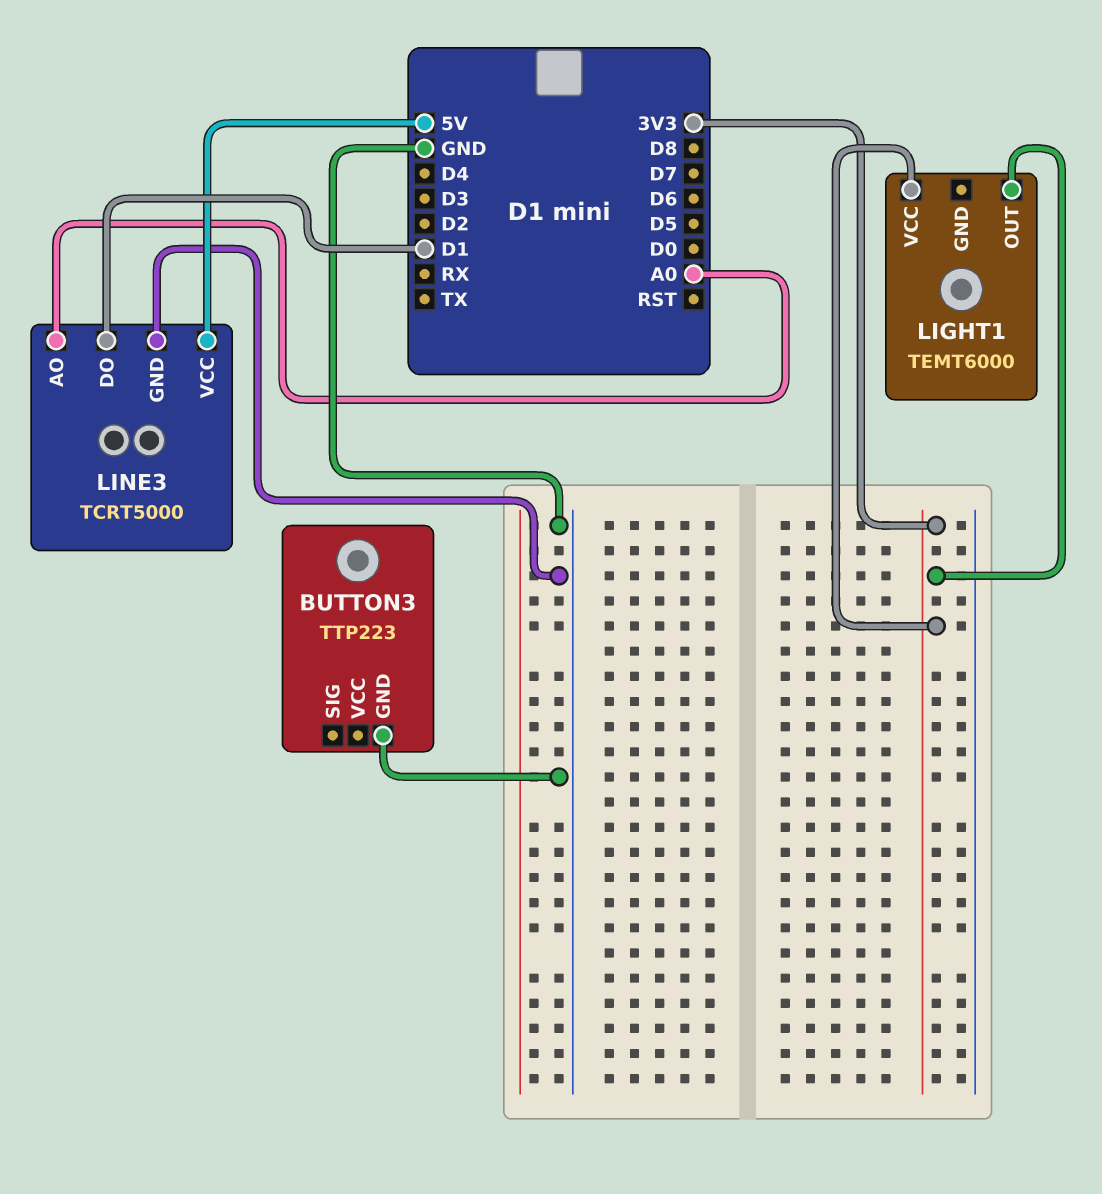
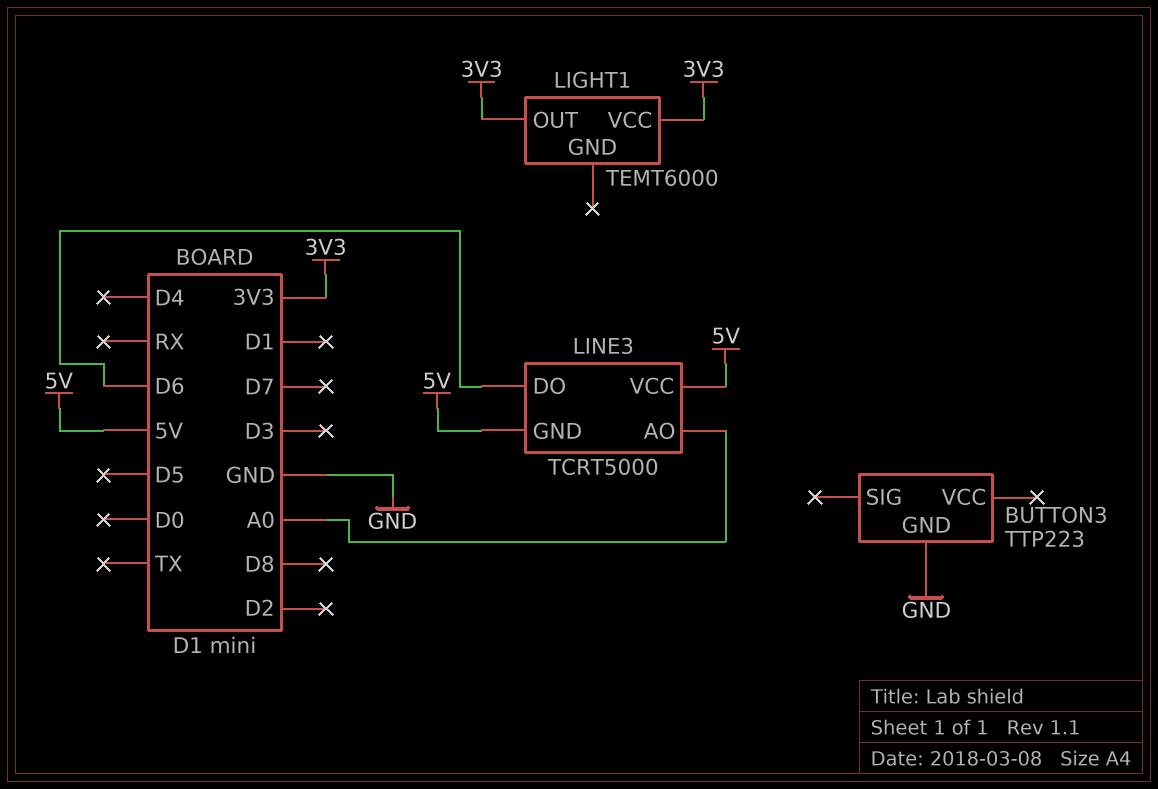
LINE3 pin DO: D1 -> D6
LINE3 pin GND: GND -> 5V

